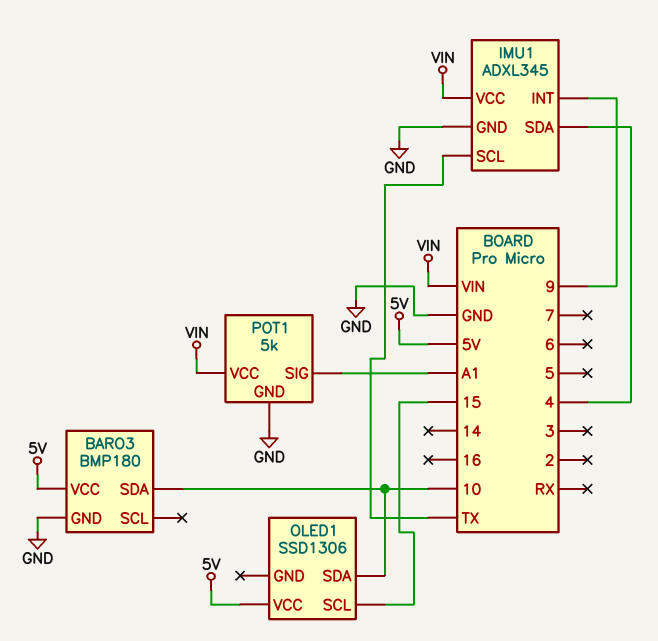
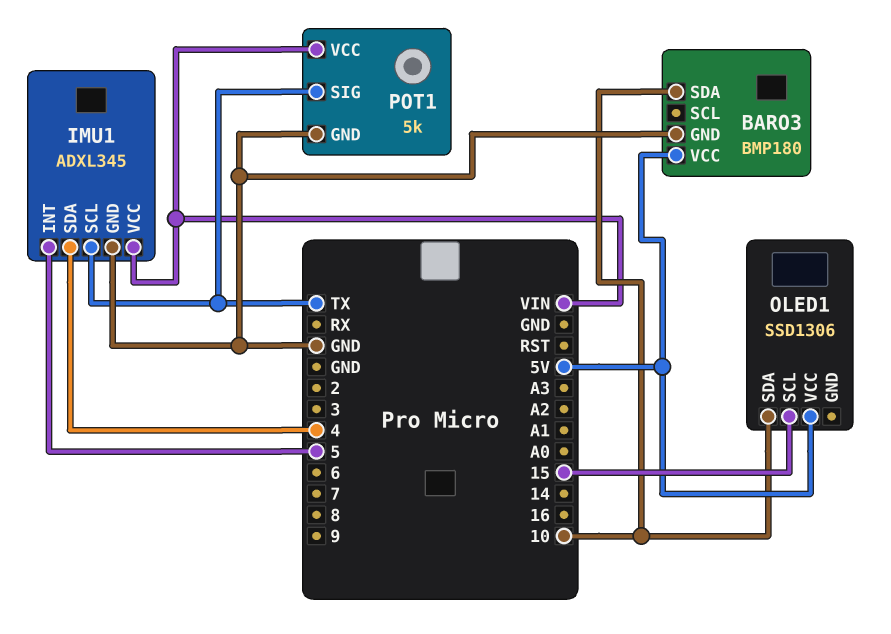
IMU1 pin INT: 9 -> 5
POT1 pin SIG: A1 -> TX

